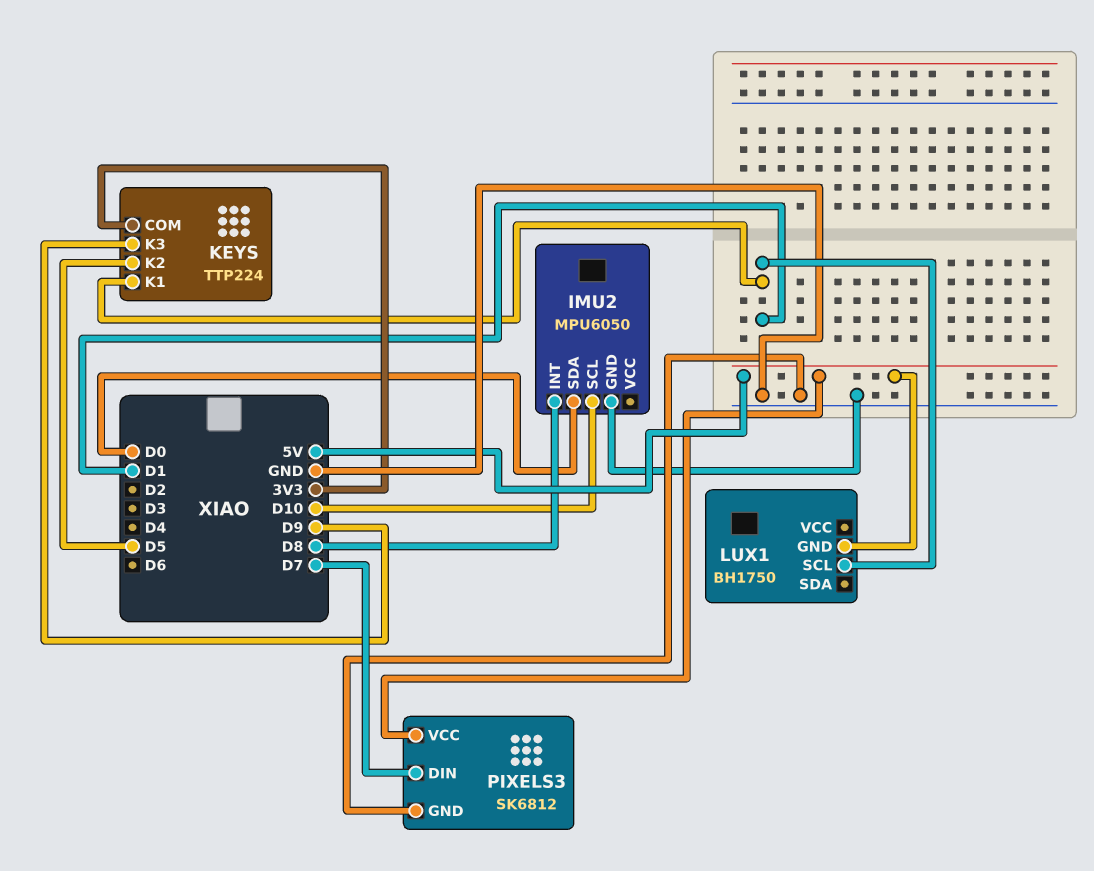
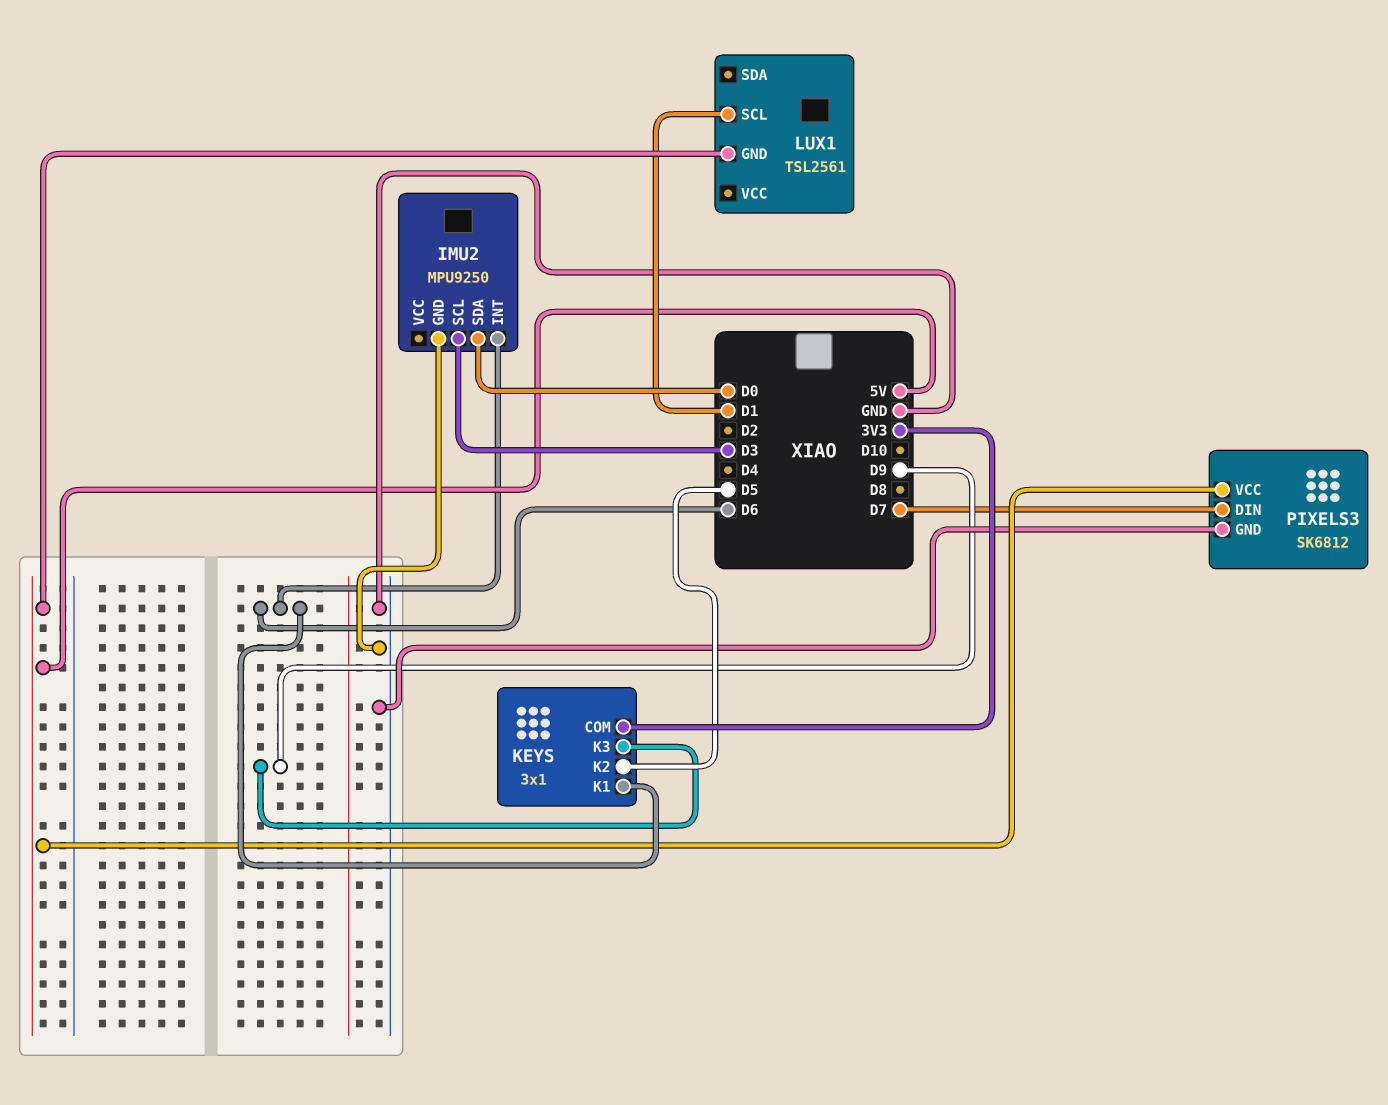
IMU2: MPU6050 -> MPU9250
IMU2 pin INT: D8 -> D6
IMU2 pin SCL: D10 -> D3
KEYS: TTP224 -> 3x1
KEYS pin K1: D1 -> D6
LUX1: BH1750 -> TSL2561

